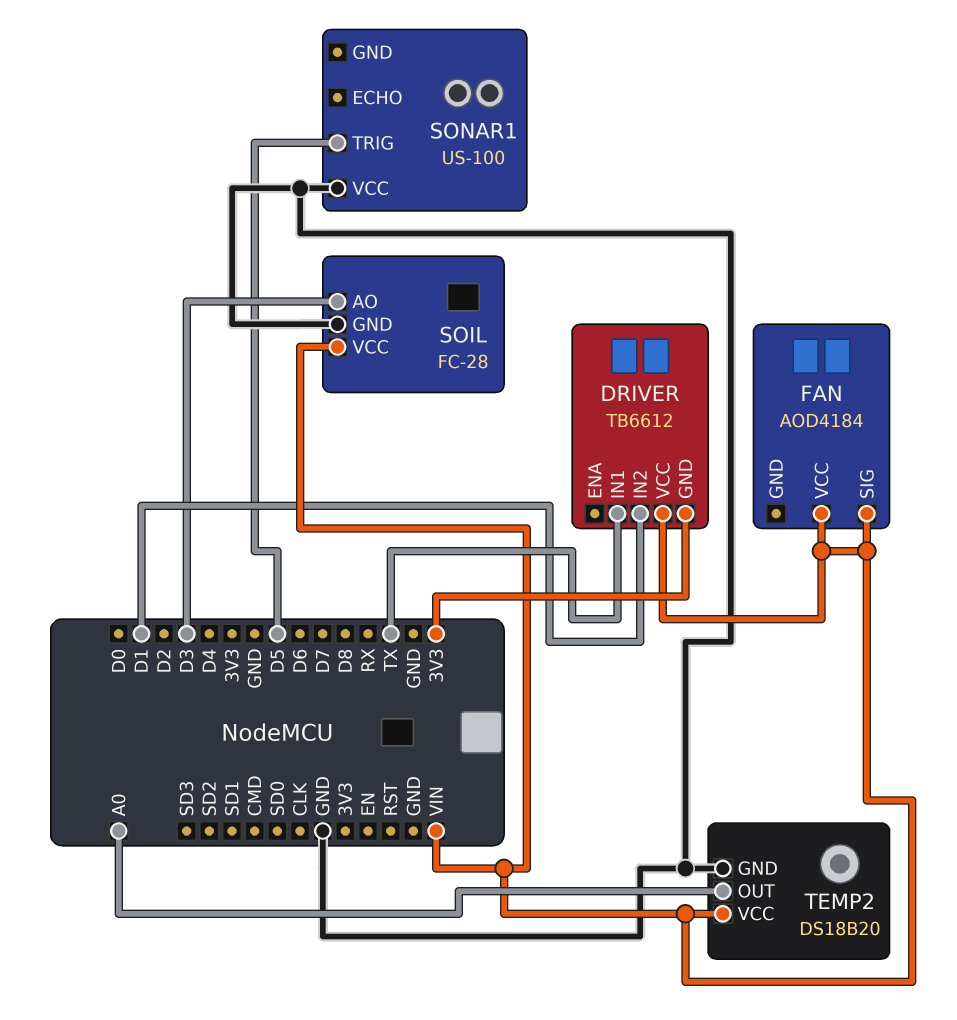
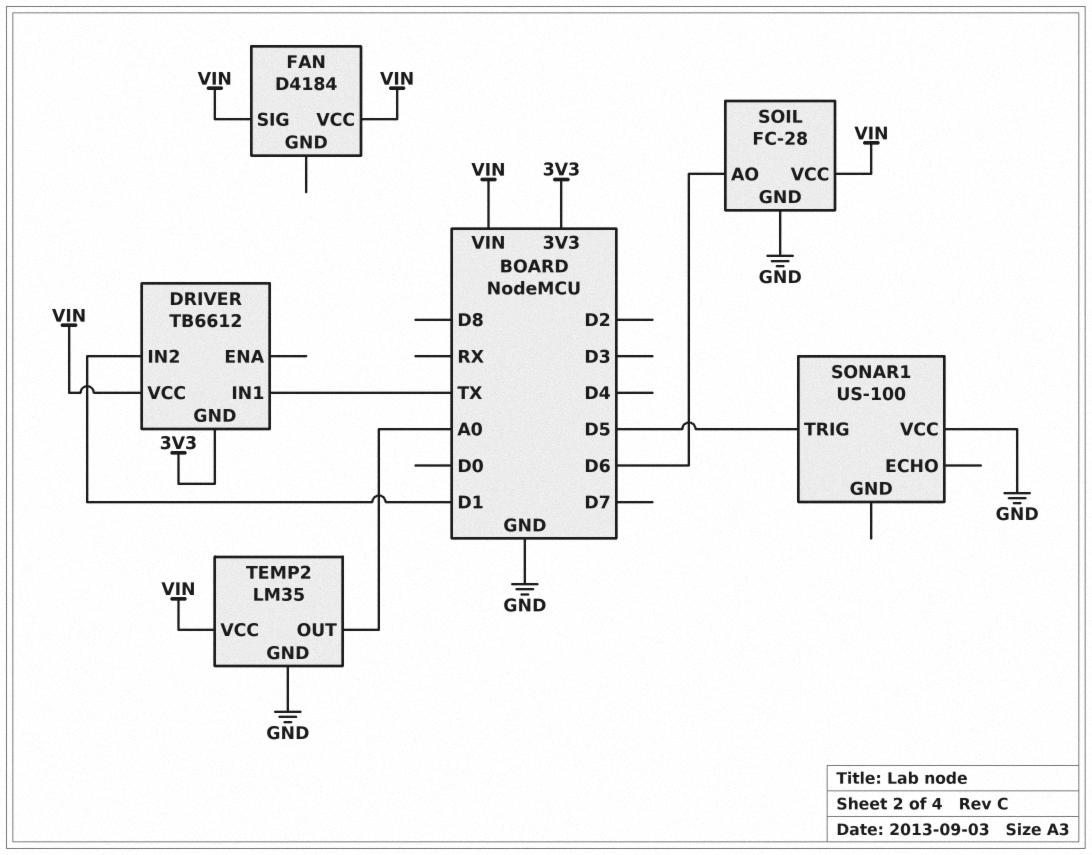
FAN: AOD4184 -> D4184
SOIL pin AO: D3 -> D6
TEMP2: DS18B20 -> LM35

